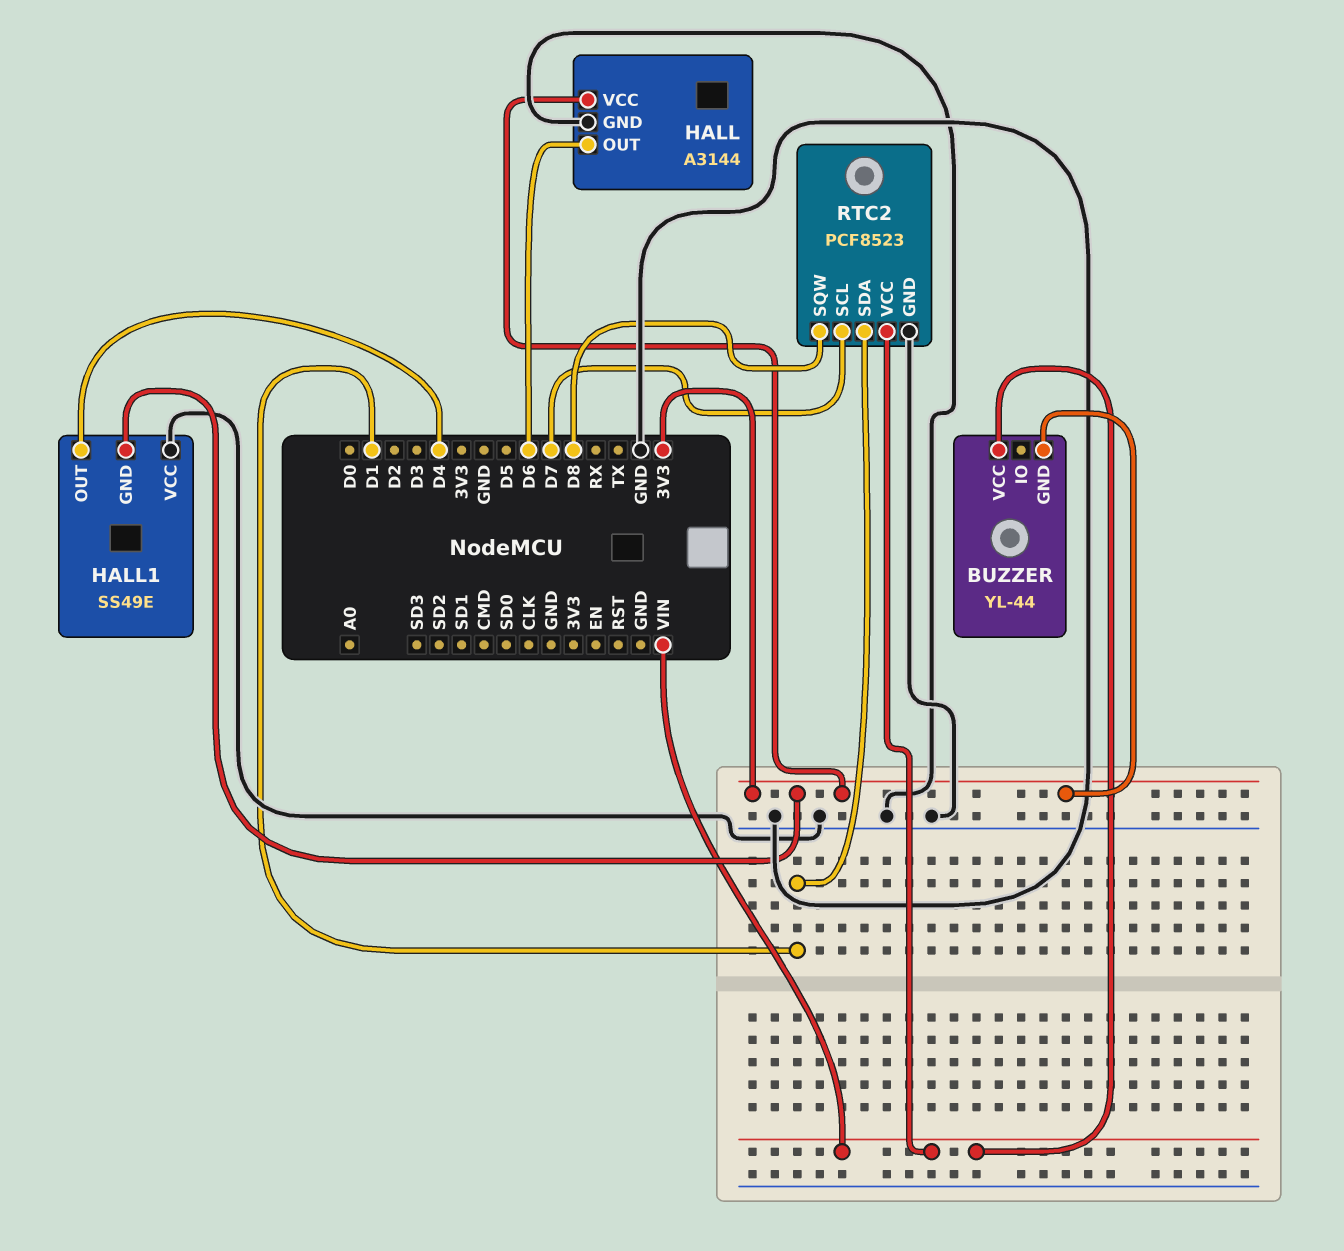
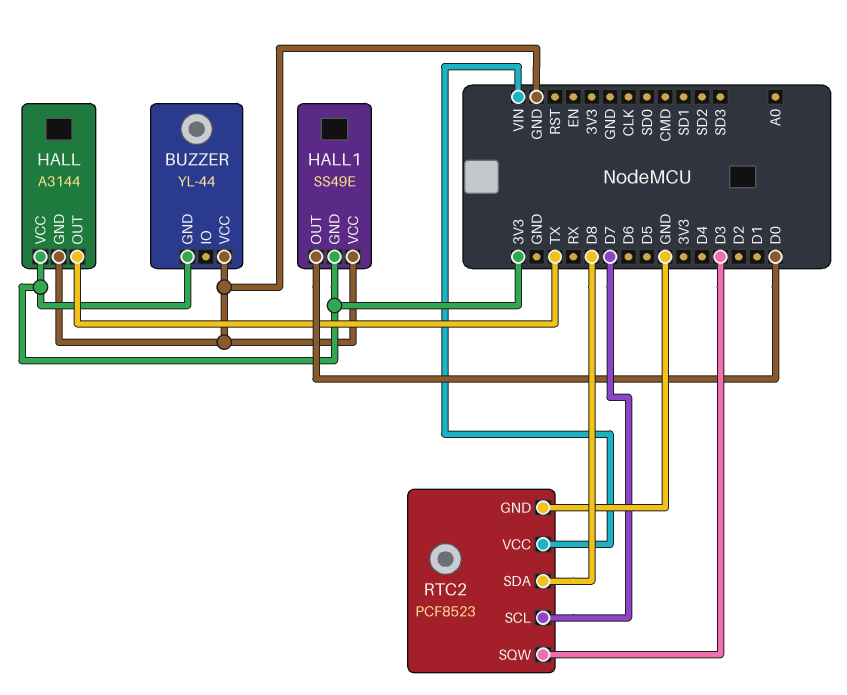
BUZZER pin VCC: VIN -> GND
HALL pin OUT: D6 -> TX
HALL1 pin OUT: D4 -> D0
RTC2 pin SDA: D1 -> D8
RTC2 pin SQW: D8 -> D3

